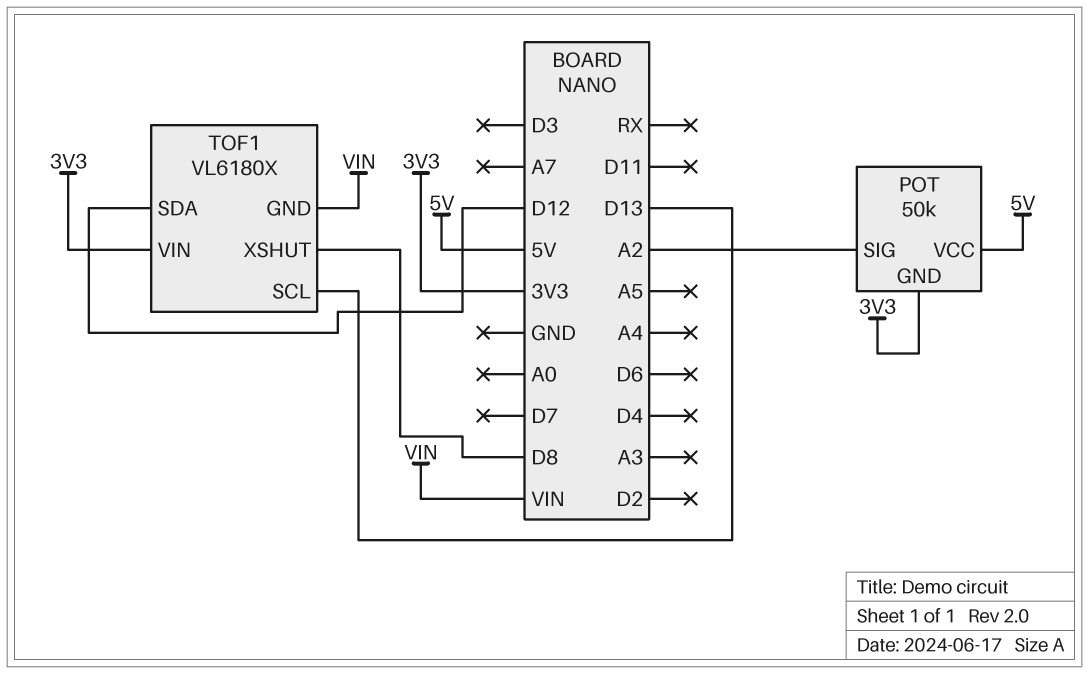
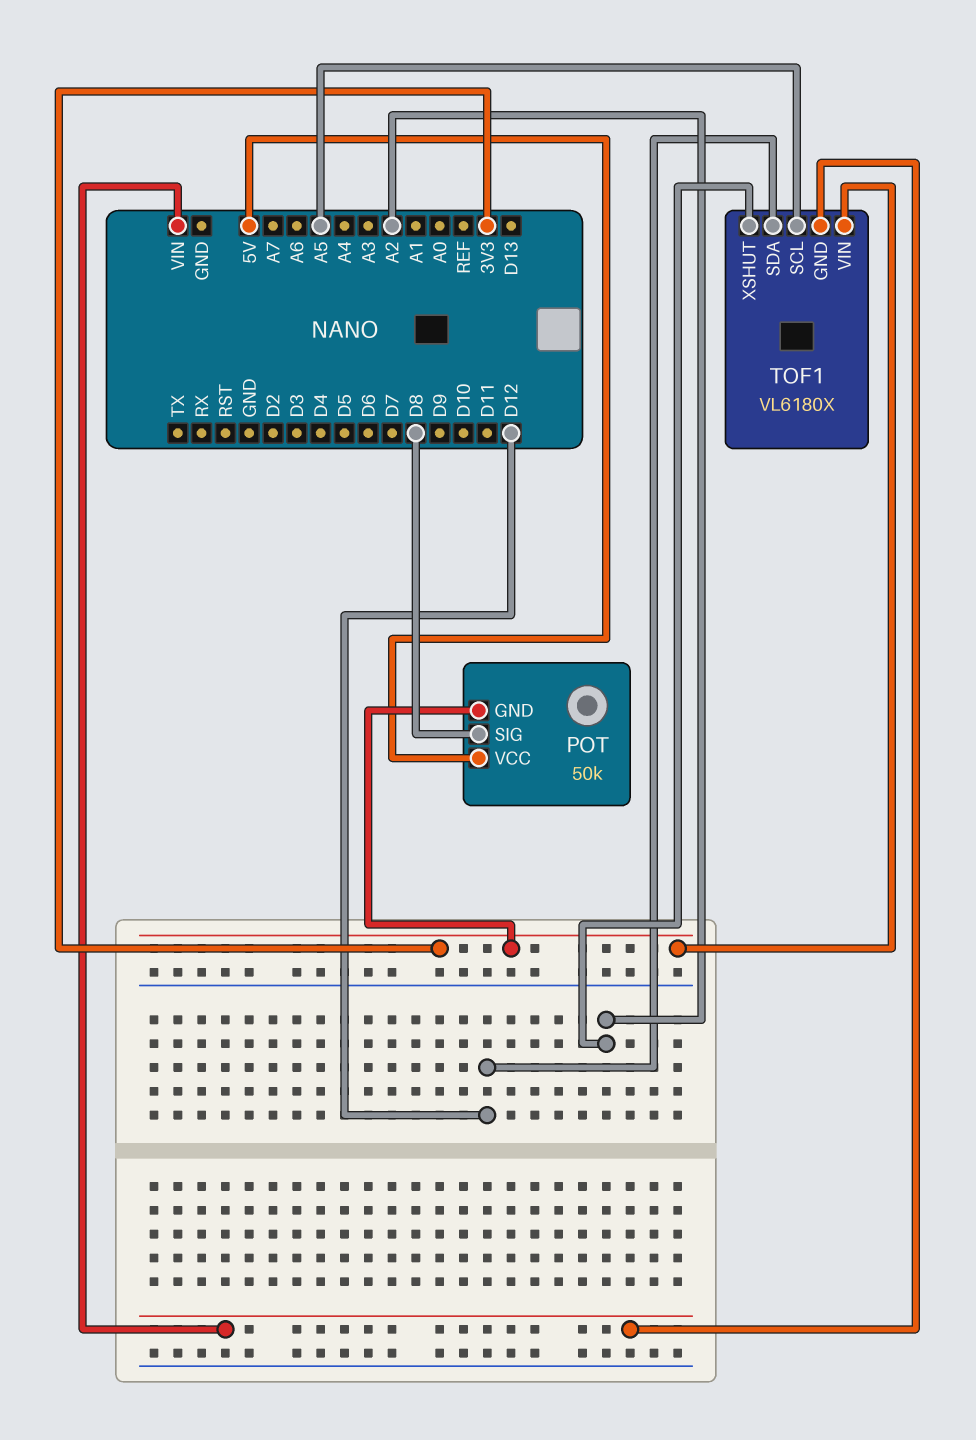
POT pin SIG: A2 -> D8
TOF1 pin SCL: D13 -> A5
TOF1 pin XSHUT: D8 -> A2

